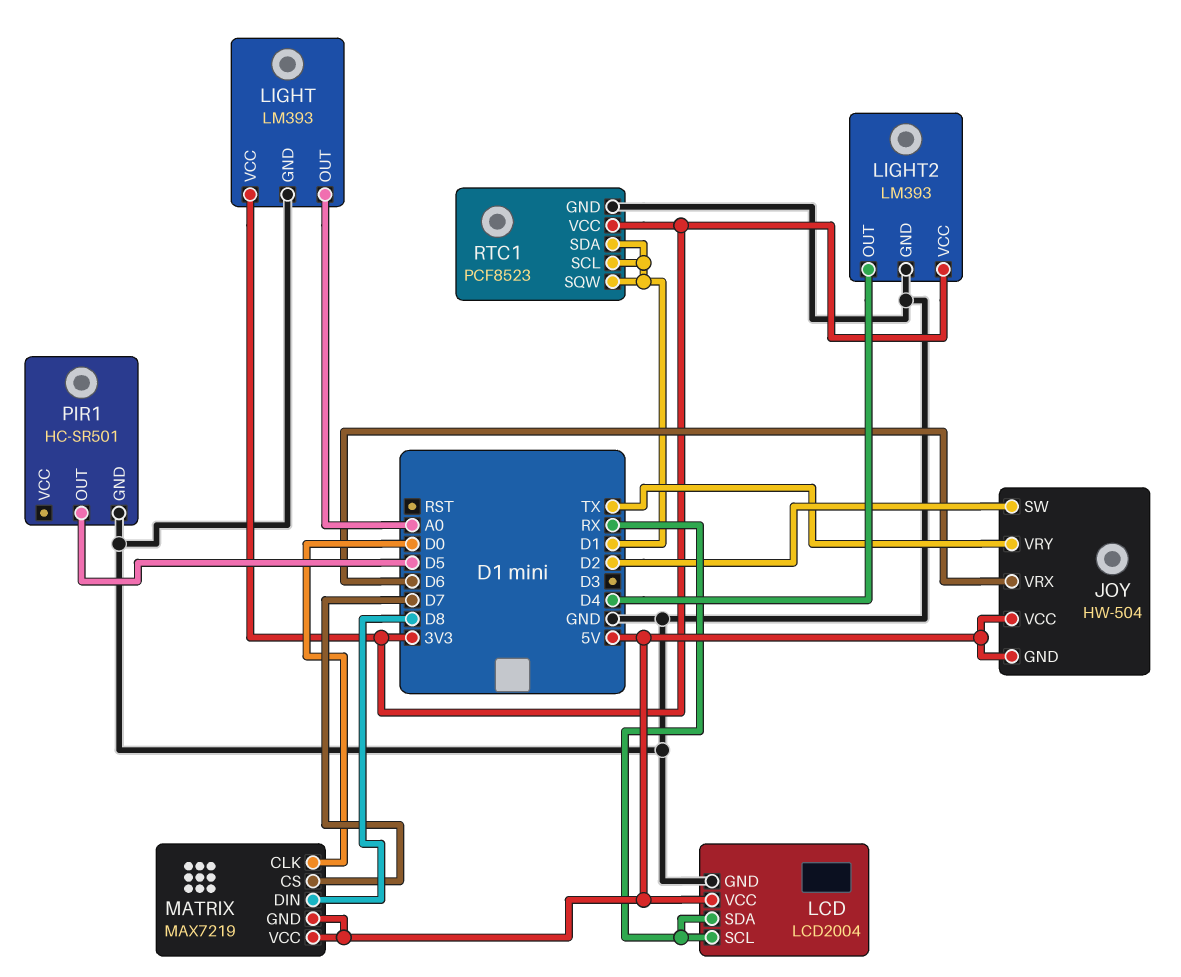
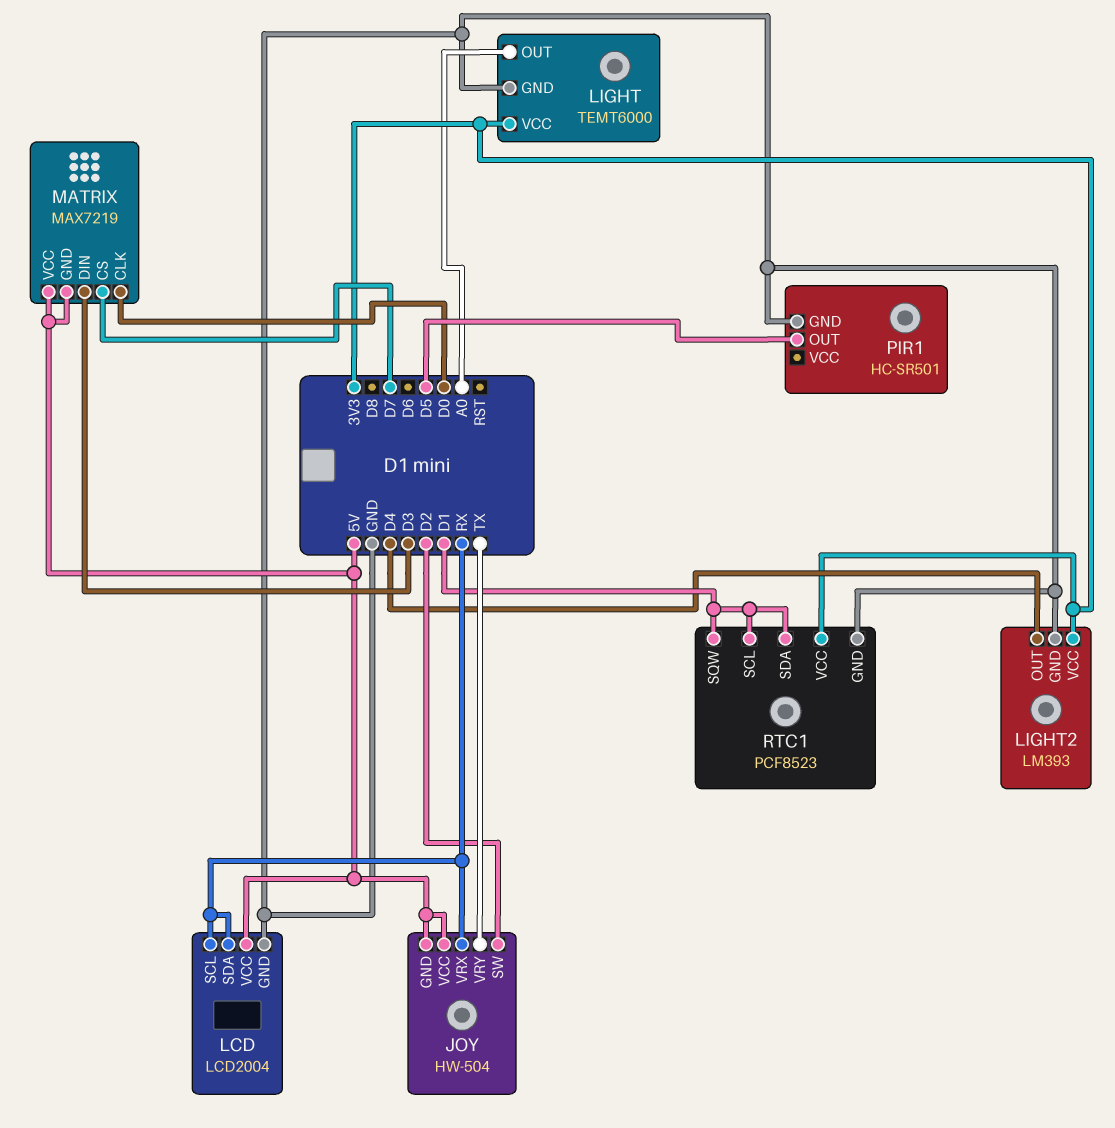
JOY pin VRX: D6 -> RX
LIGHT: LM393 -> TEMT6000
MATRIX pin DIN: D8 -> D3

